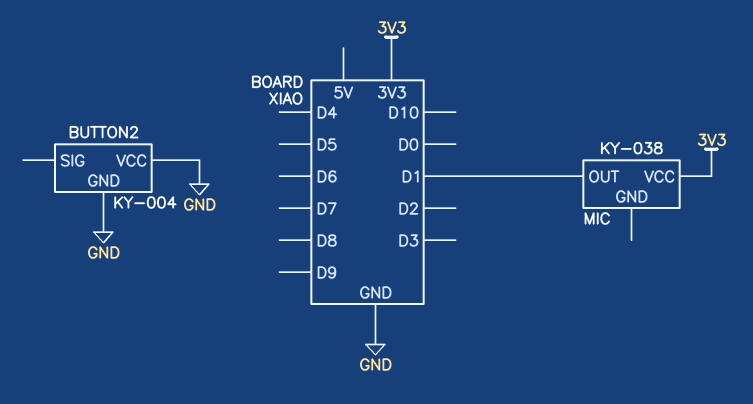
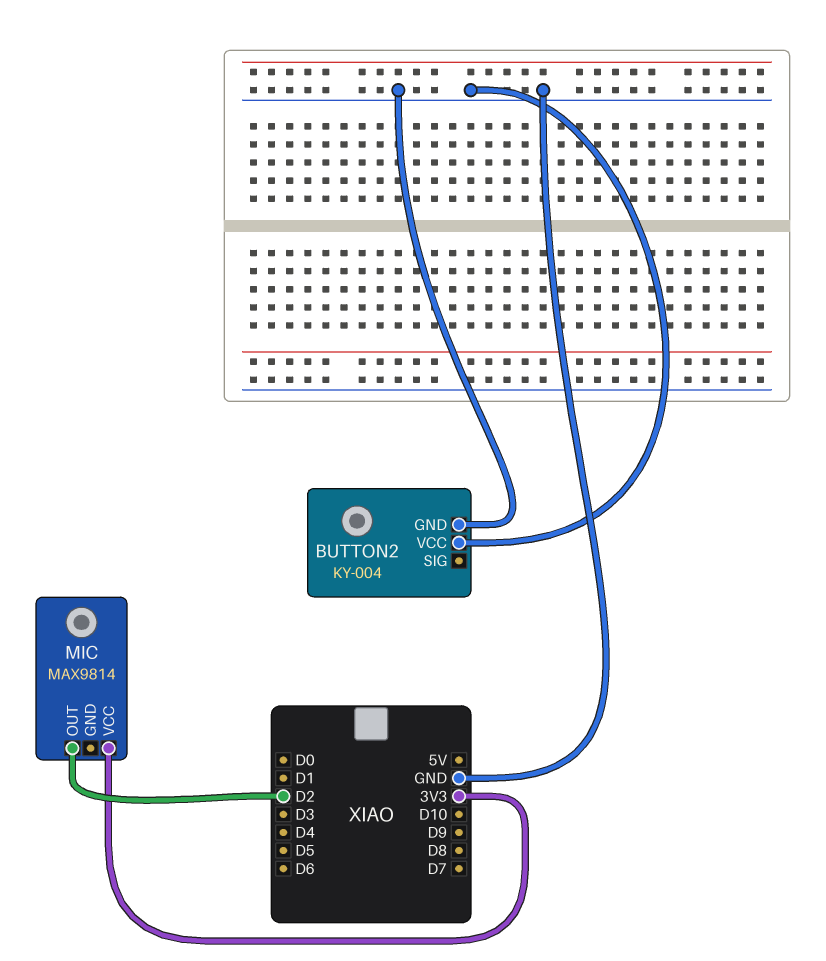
MIC: KY-038 -> MAX9814
MIC pin OUT: D1 -> D2

